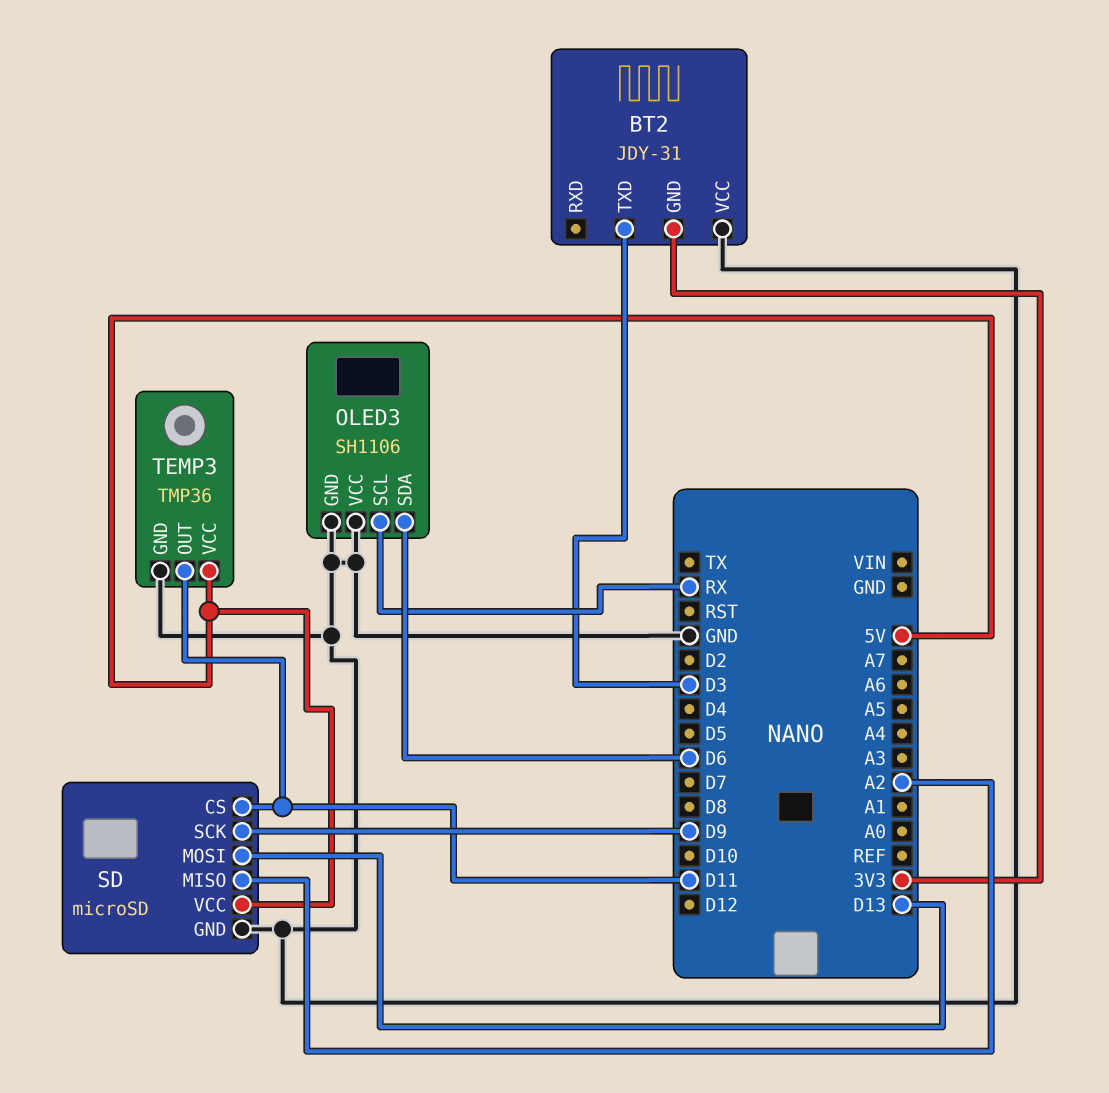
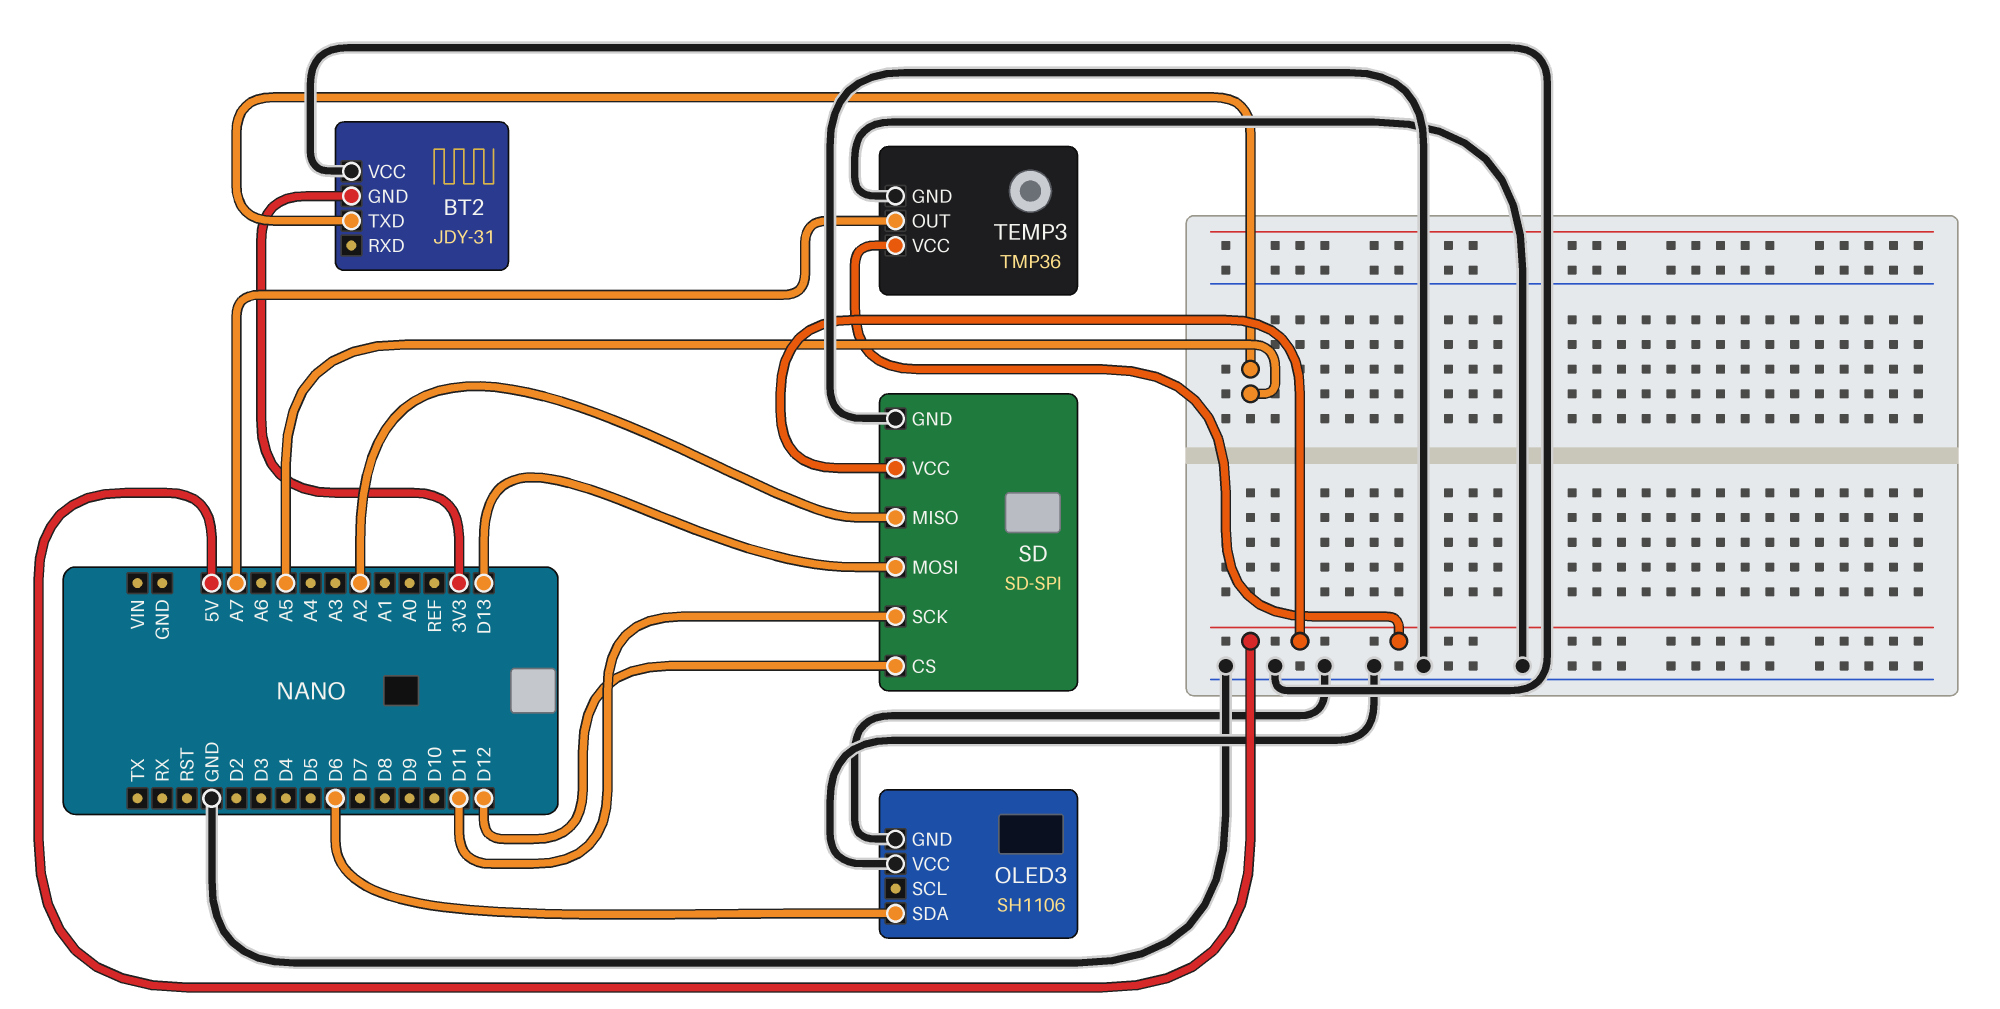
BT2 pin TXD: D3 -> A5
OLED3 pin SCL: RX -> none
SD: microSD -> SD-SPI
SD pin CS: D11 -> D12
SD pin SCK: D9 -> D11
TEMP3 pin OUT: D11 -> A7

